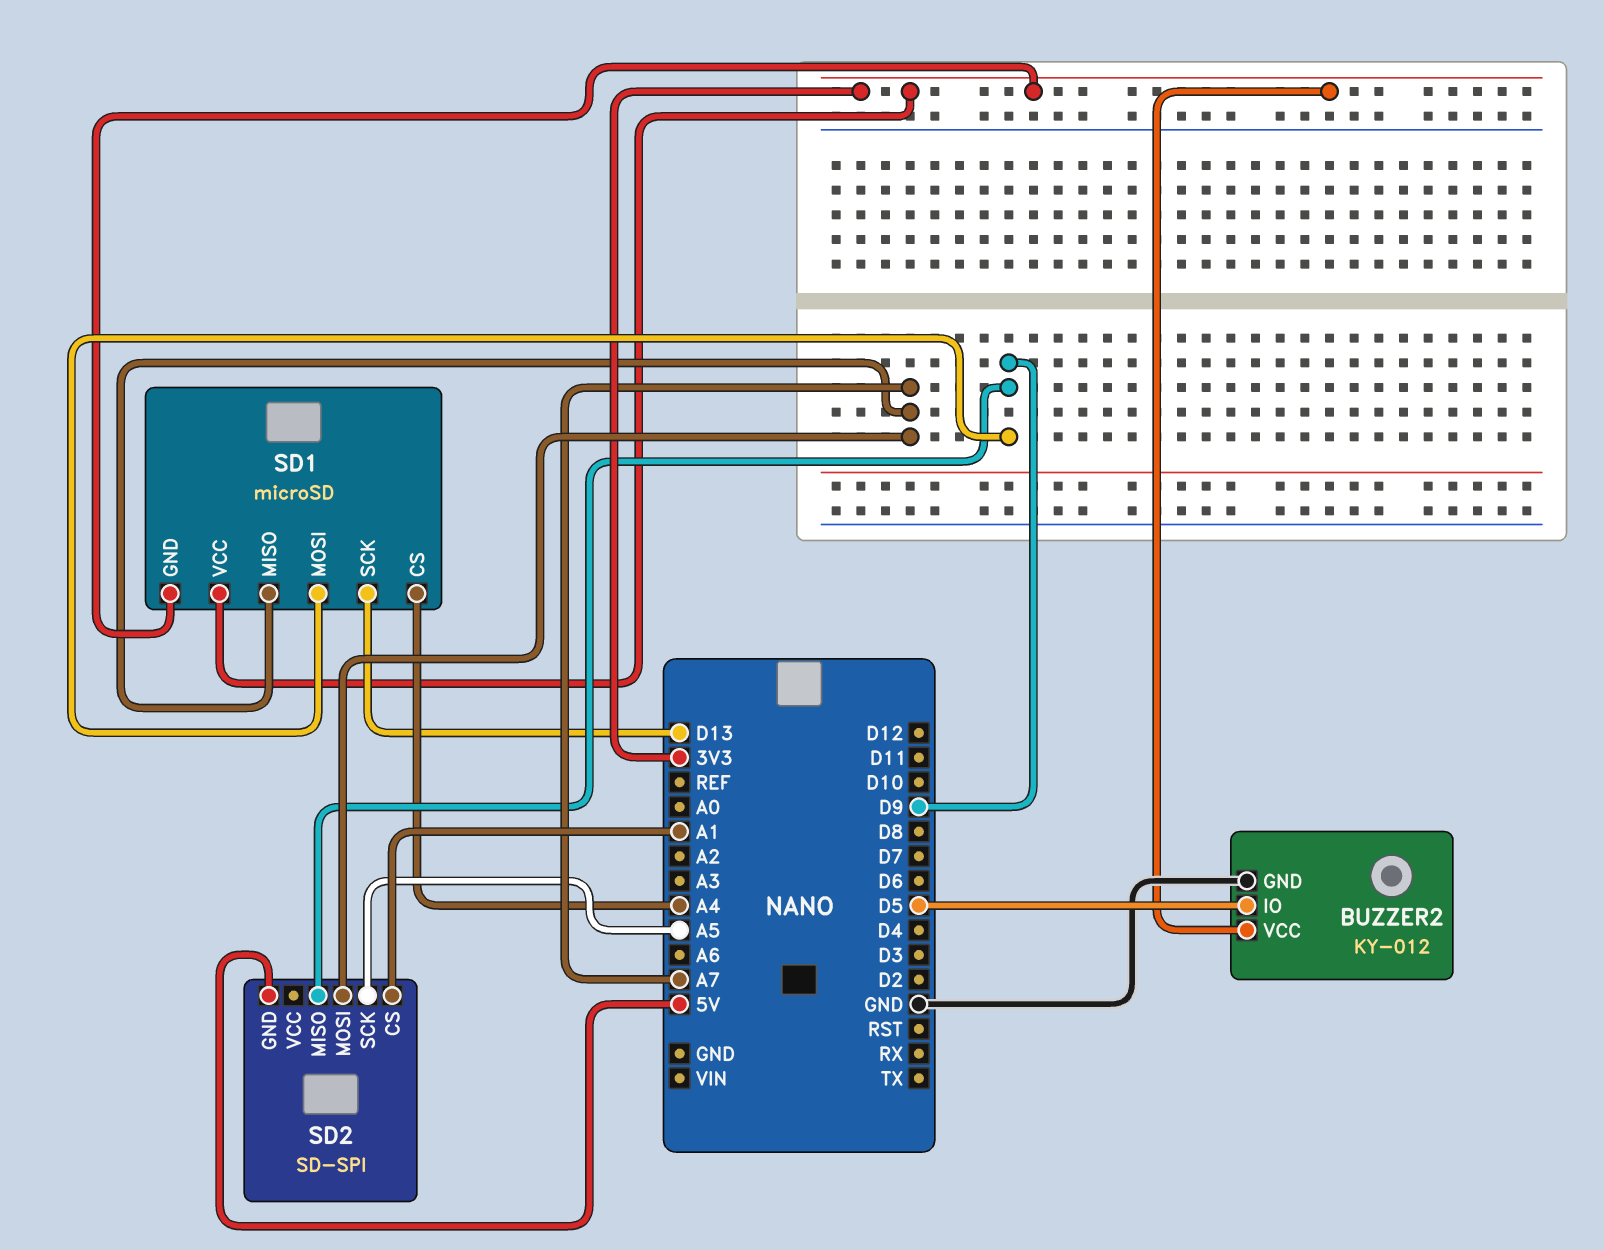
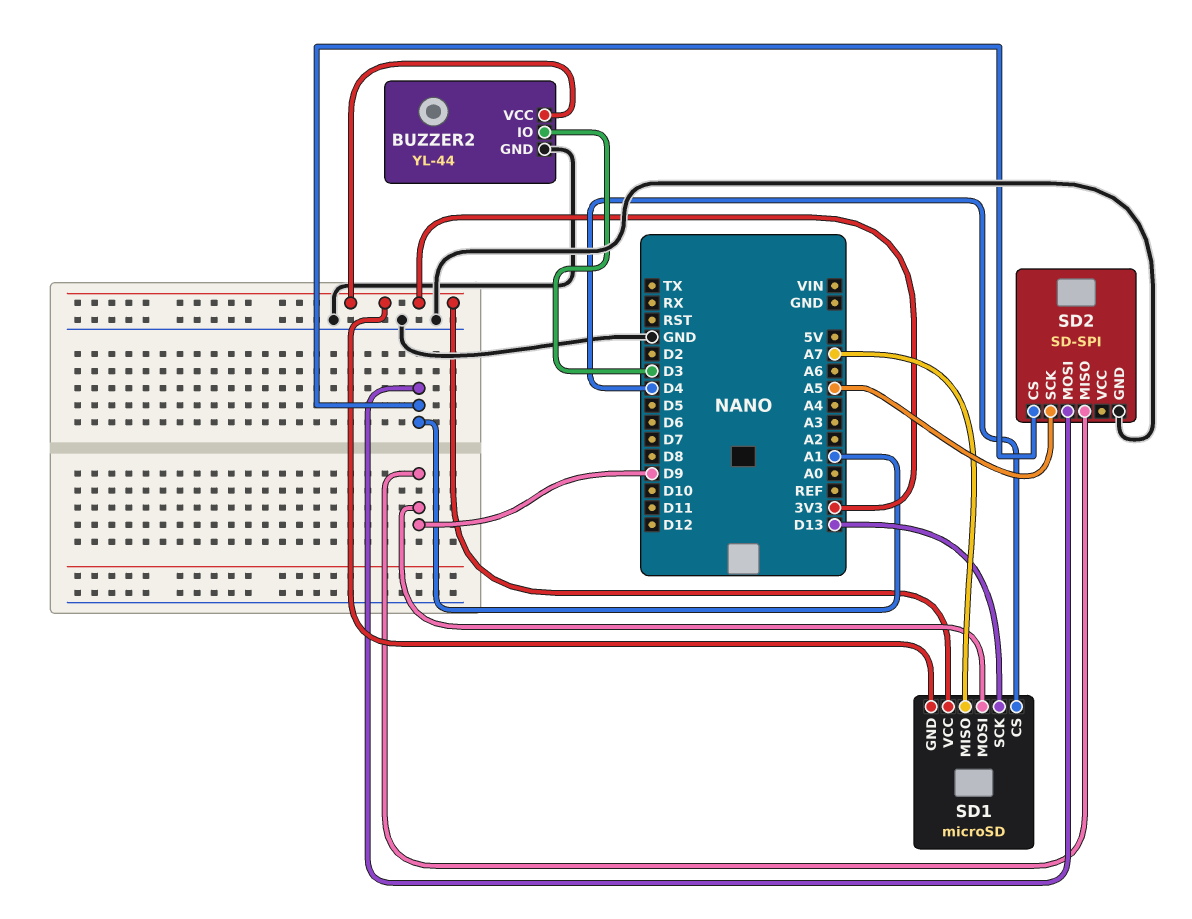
BUZZER2: KY-012 -> YL-44
BUZZER2 pin IO: D5 -> D3
SD1 pin CS: A4 -> D4
SD2 pin GND: 5V -> GND
SD2 pin MOSI: A7 -> A1

